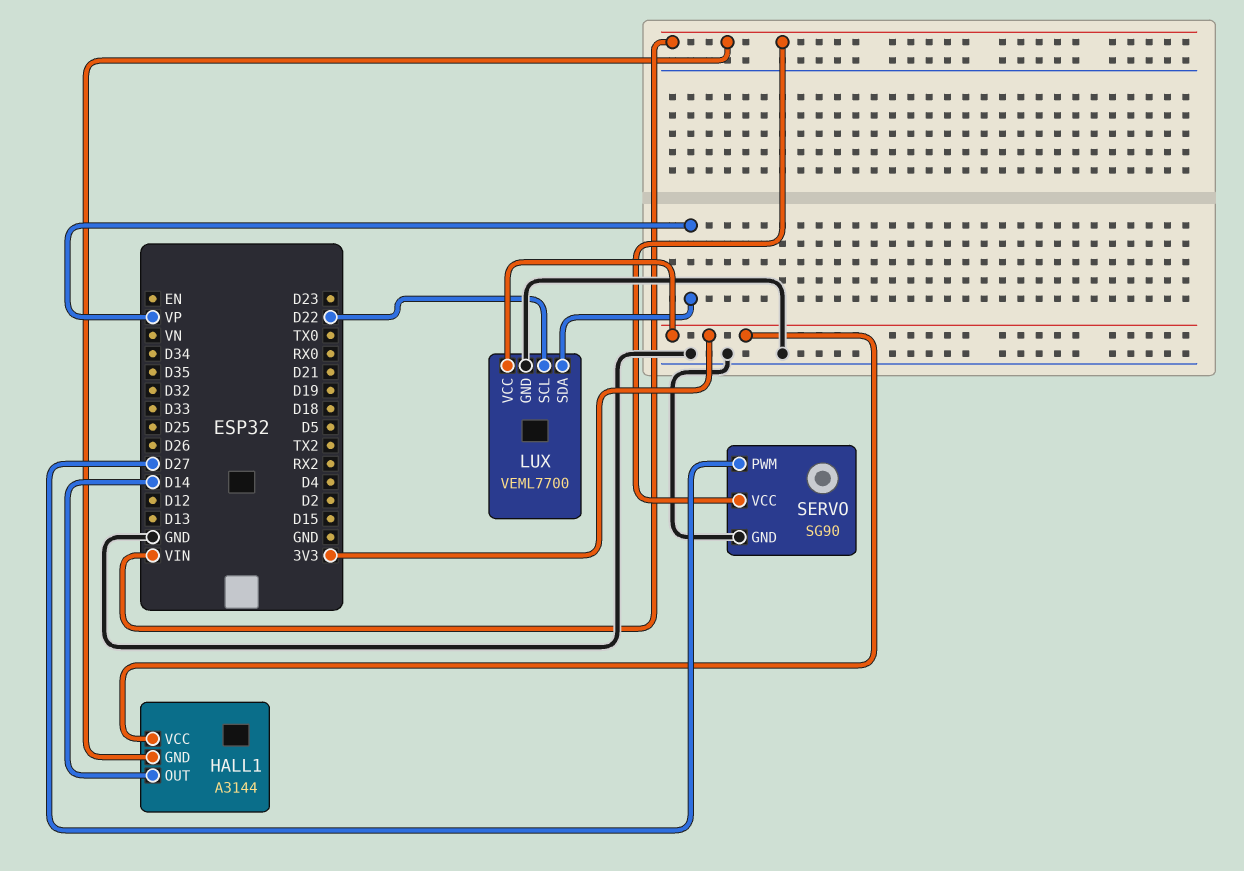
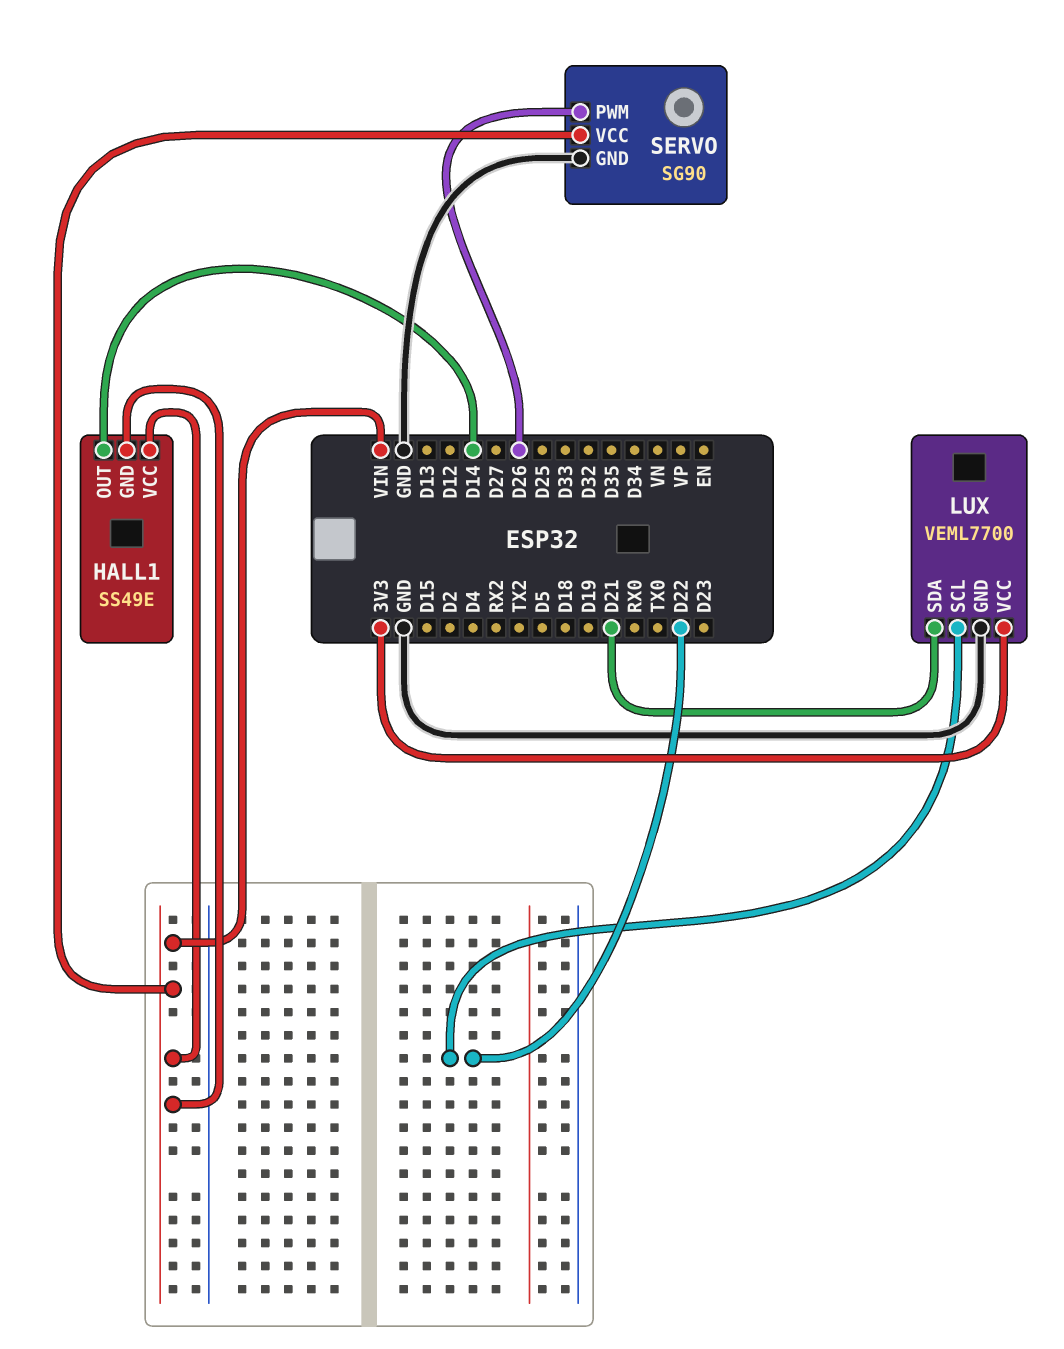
HALL1: A3144 -> SS49E
HALL1 pin VCC: 3V3 -> VIN
LUX pin SDA: VP -> D21
SERVO pin PWM: D27 -> D26

